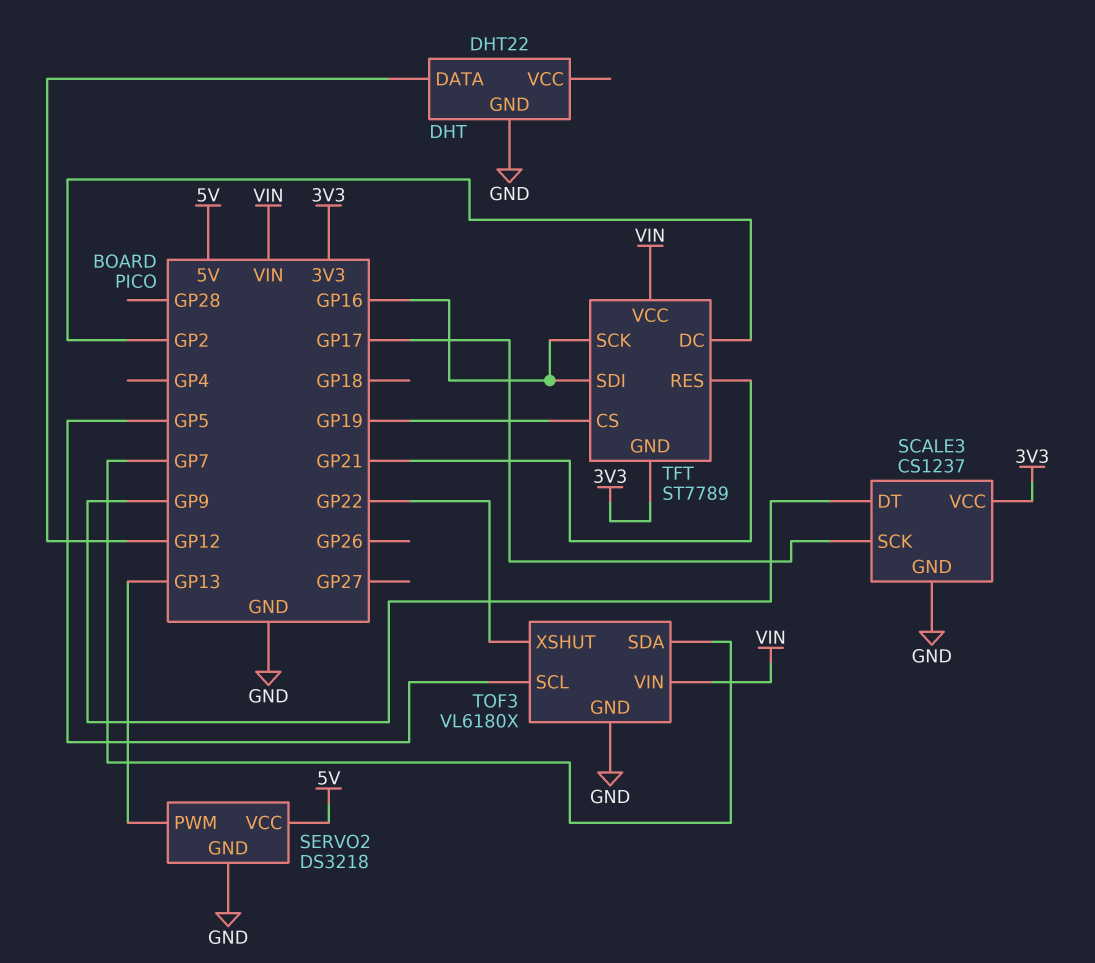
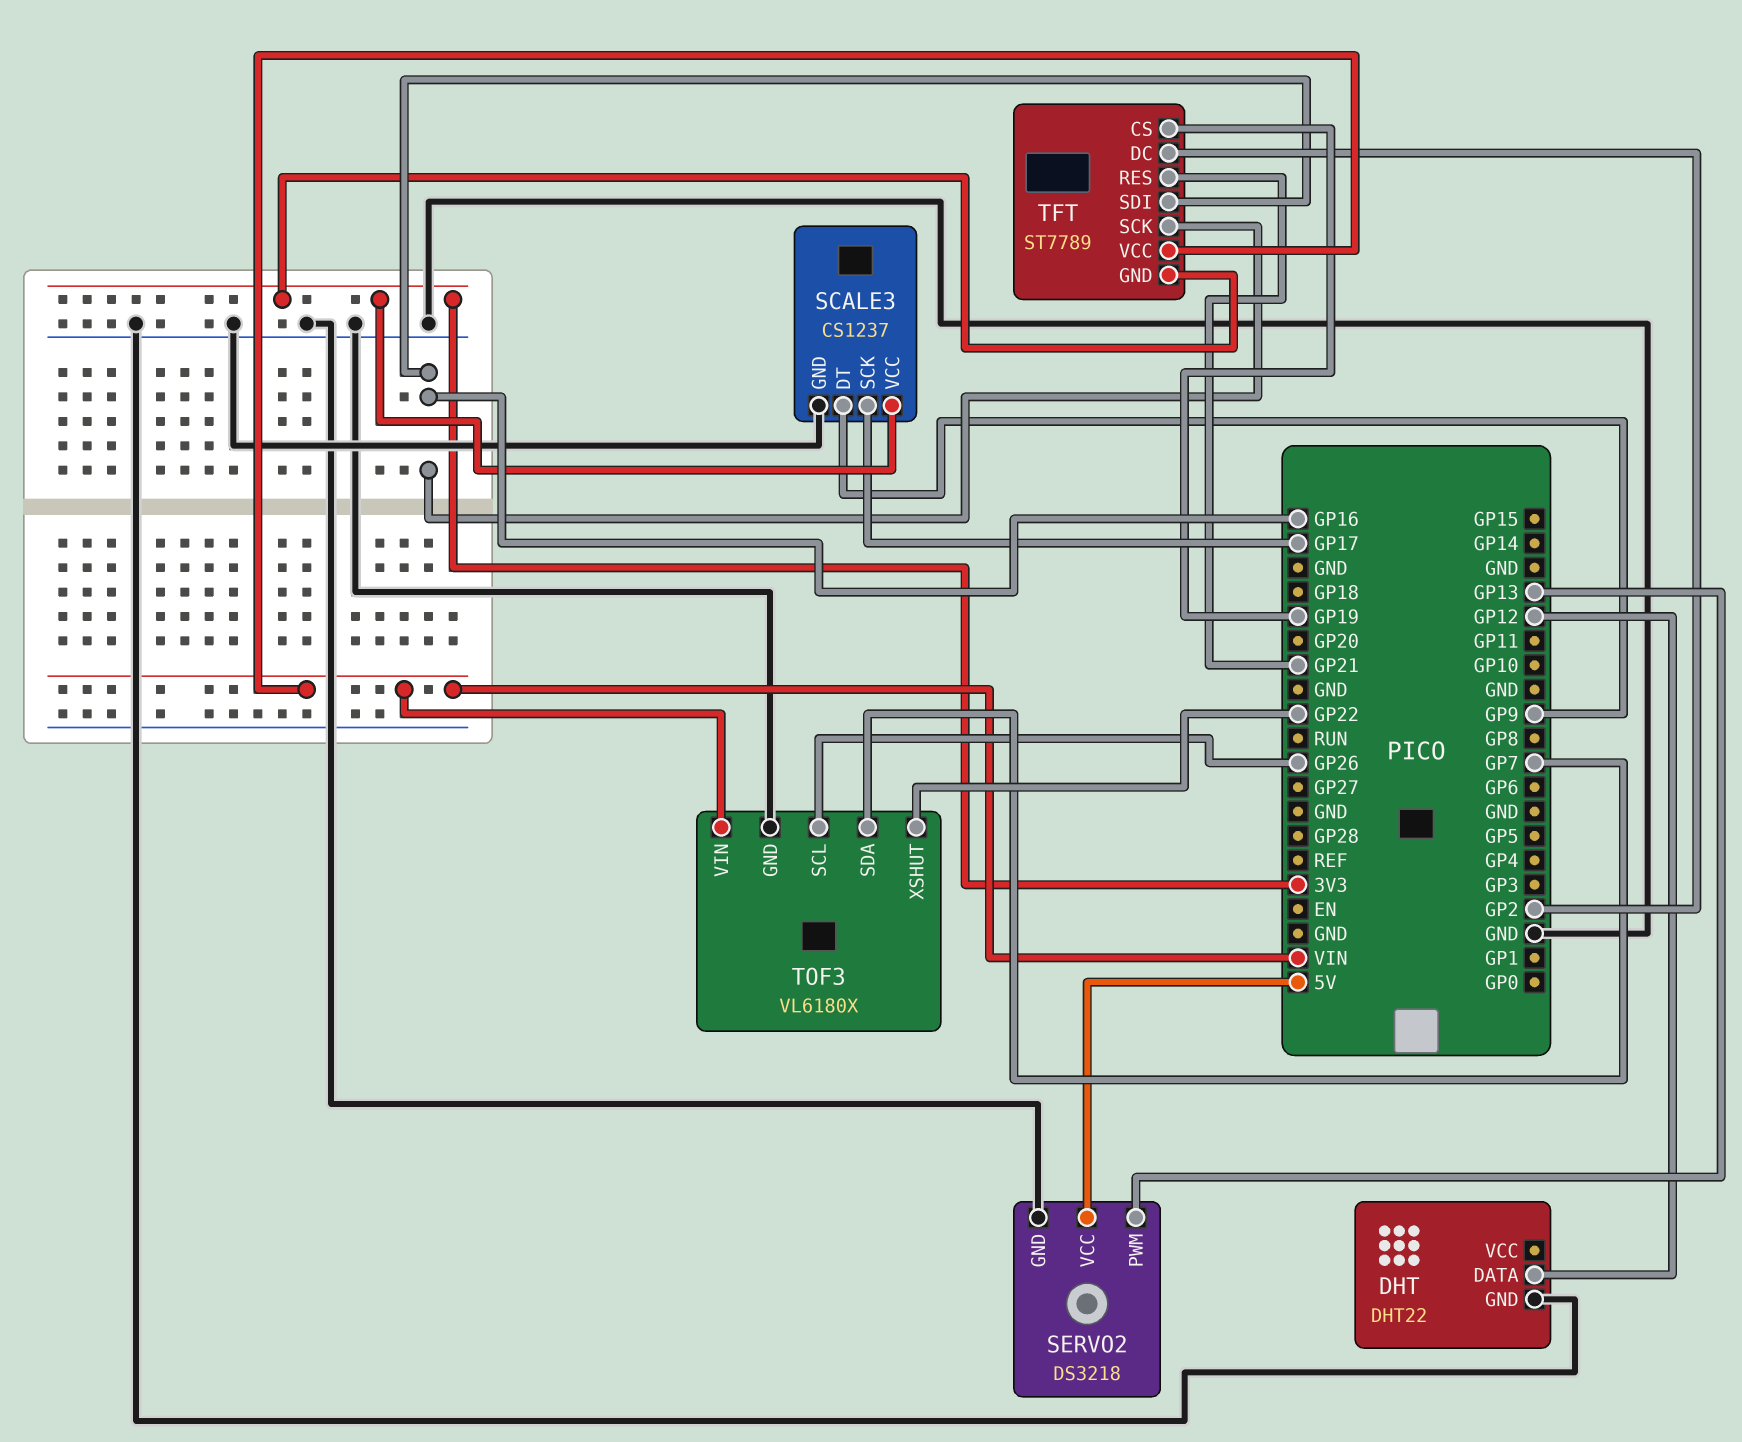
TOF3 pin SCL: GP5 -> GP26

